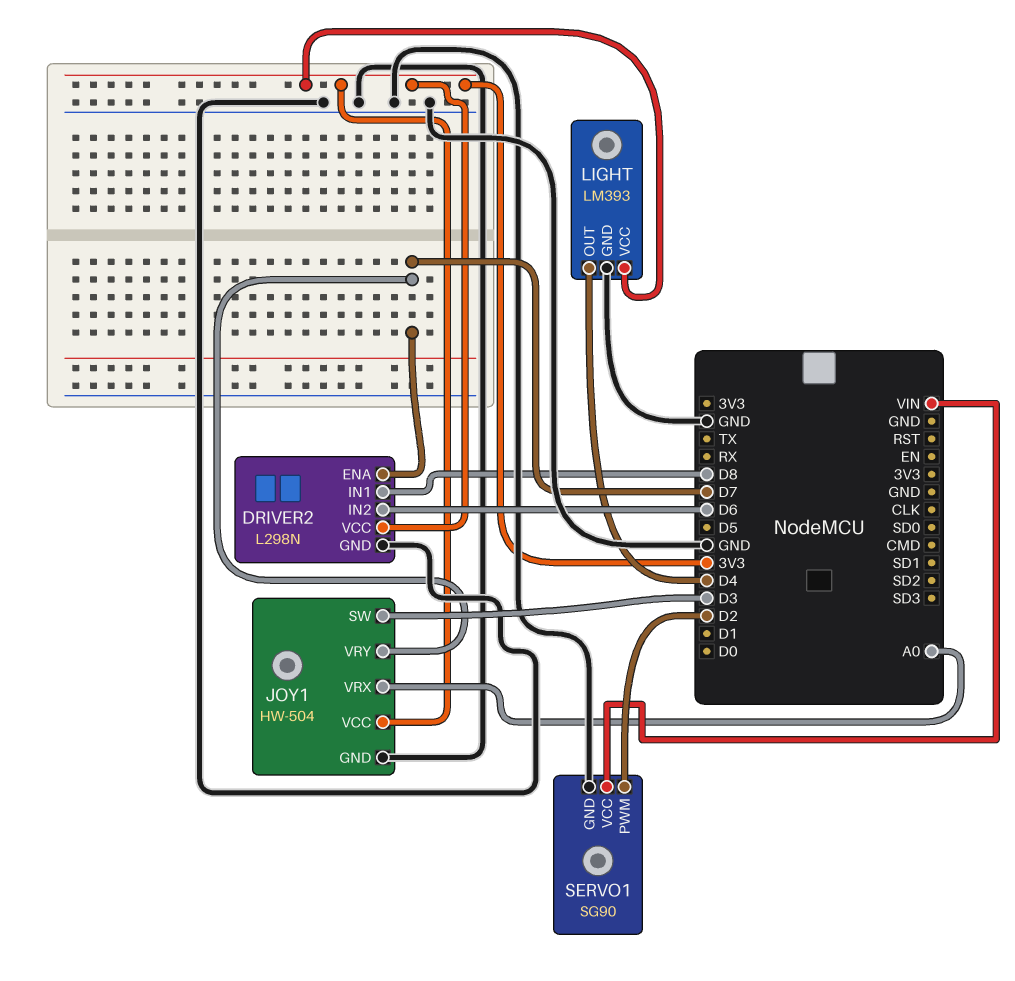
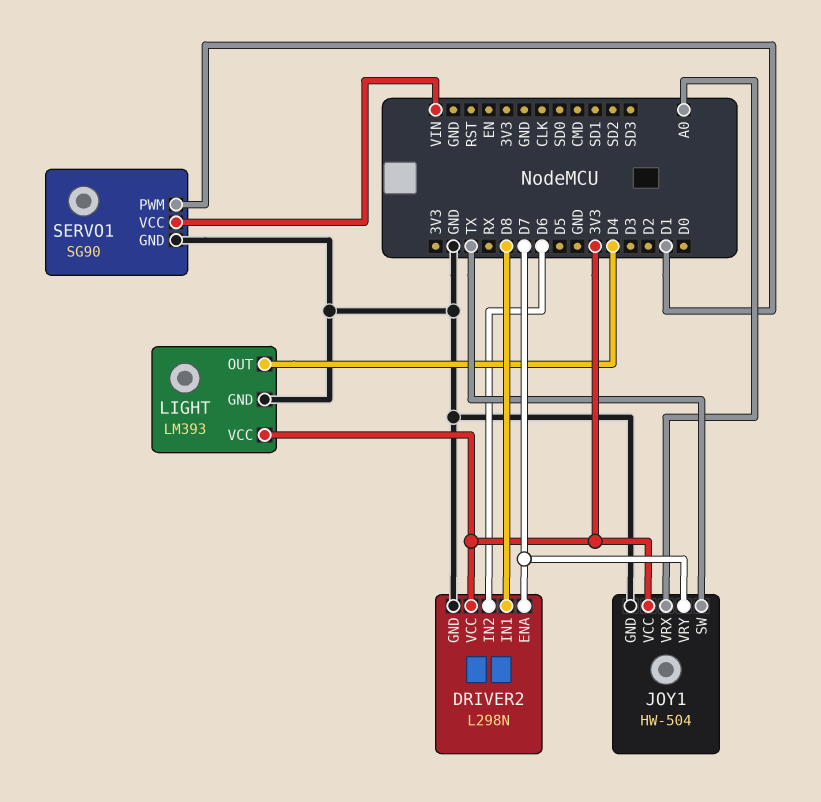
JOY1 pin SW: D3 -> TX
SERVO1 pin PWM: D2 -> D1

